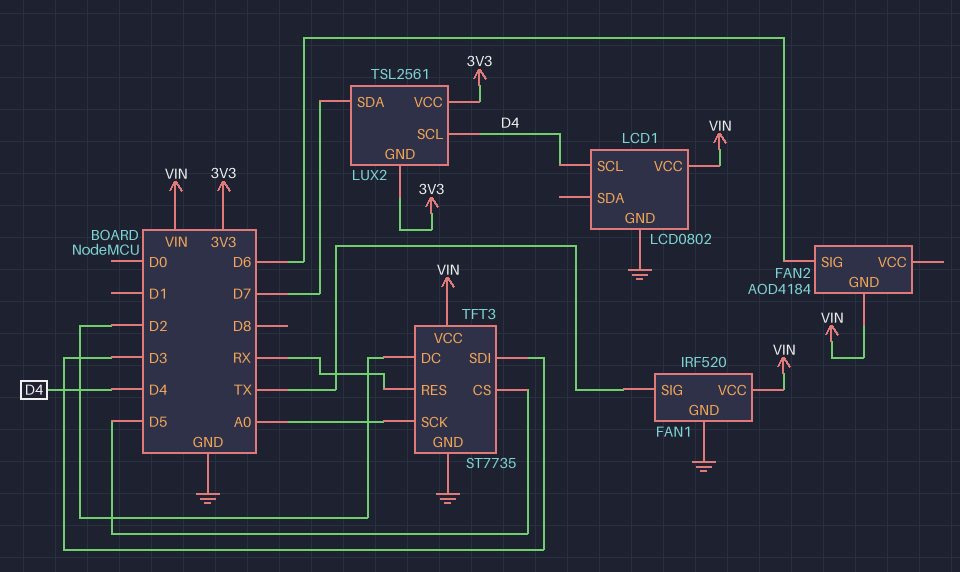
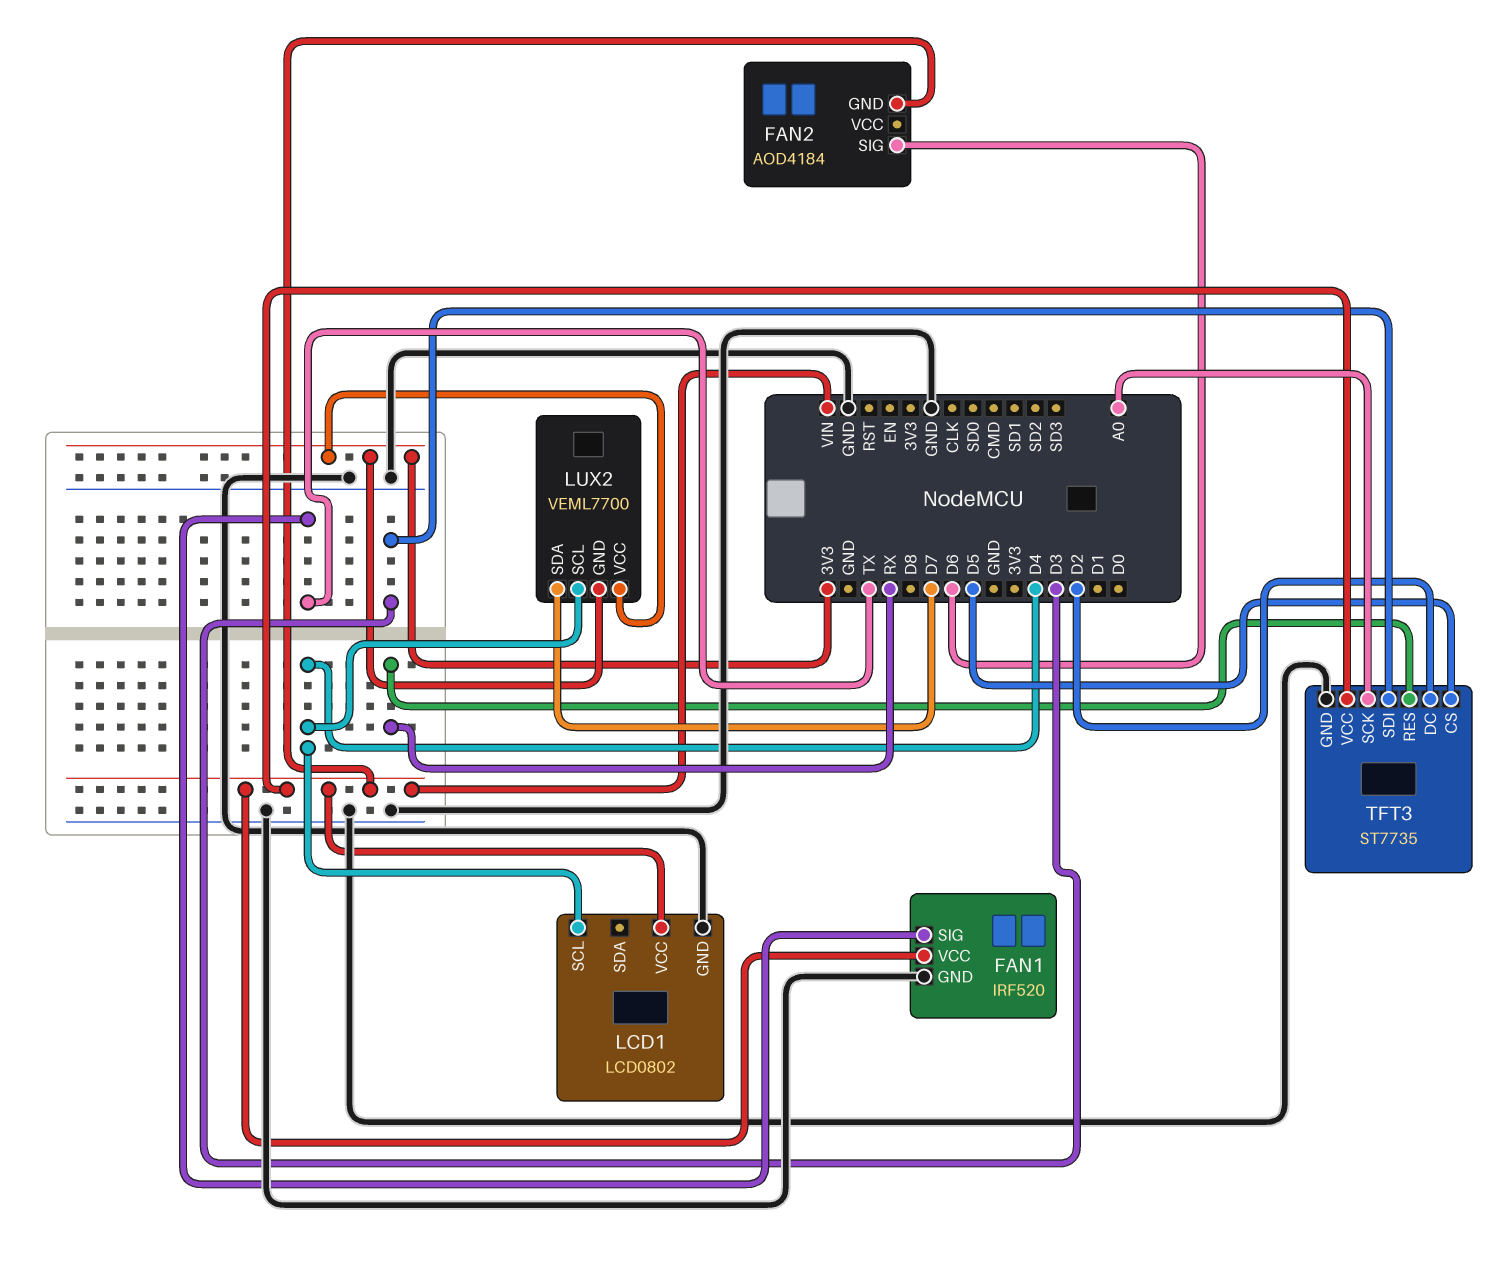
LUX2: TSL2561 -> VEML7700

